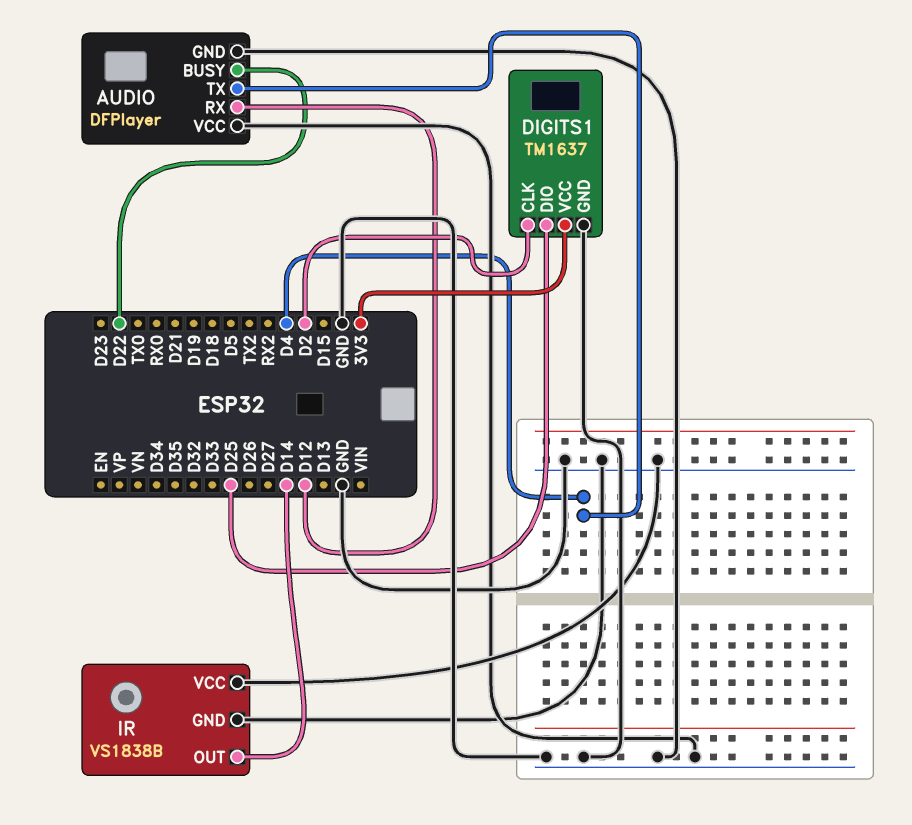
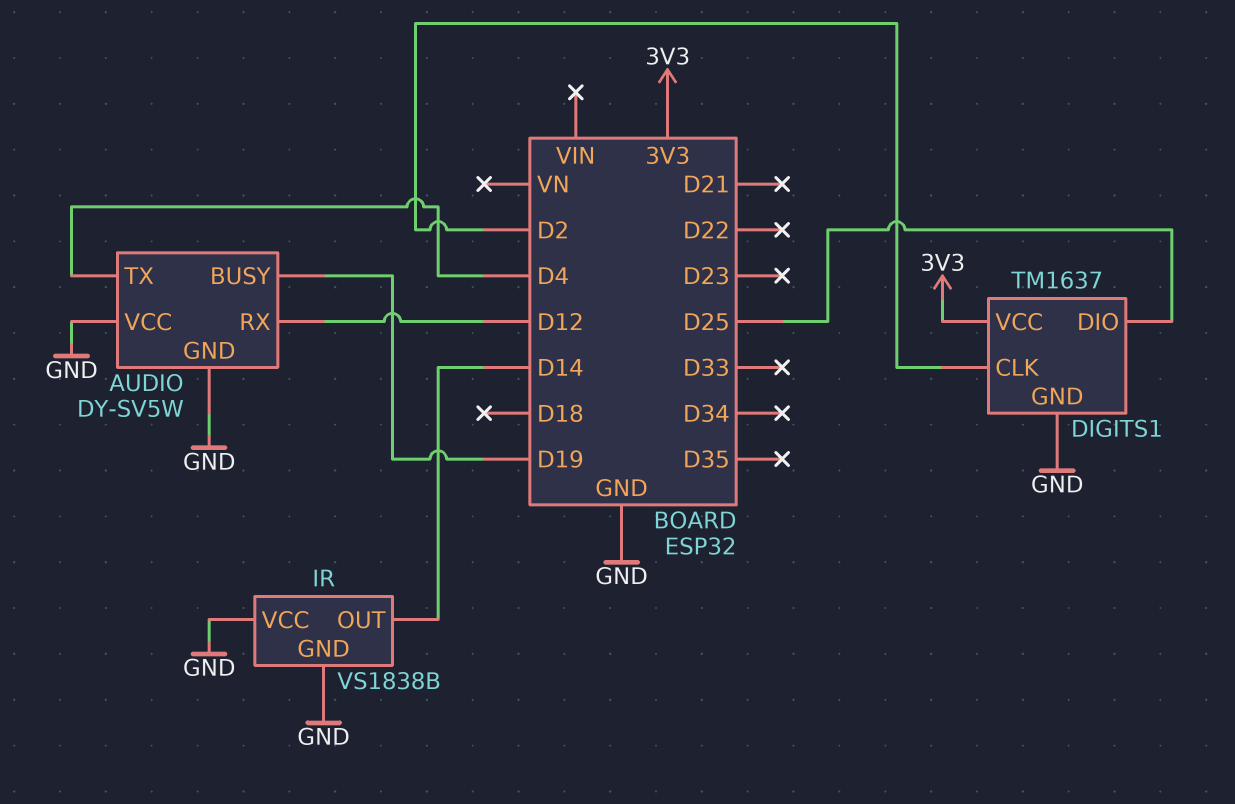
AUDIO: DFPlayer -> DY-SV5W
AUDIO pin BUSY: D22 -> D19

